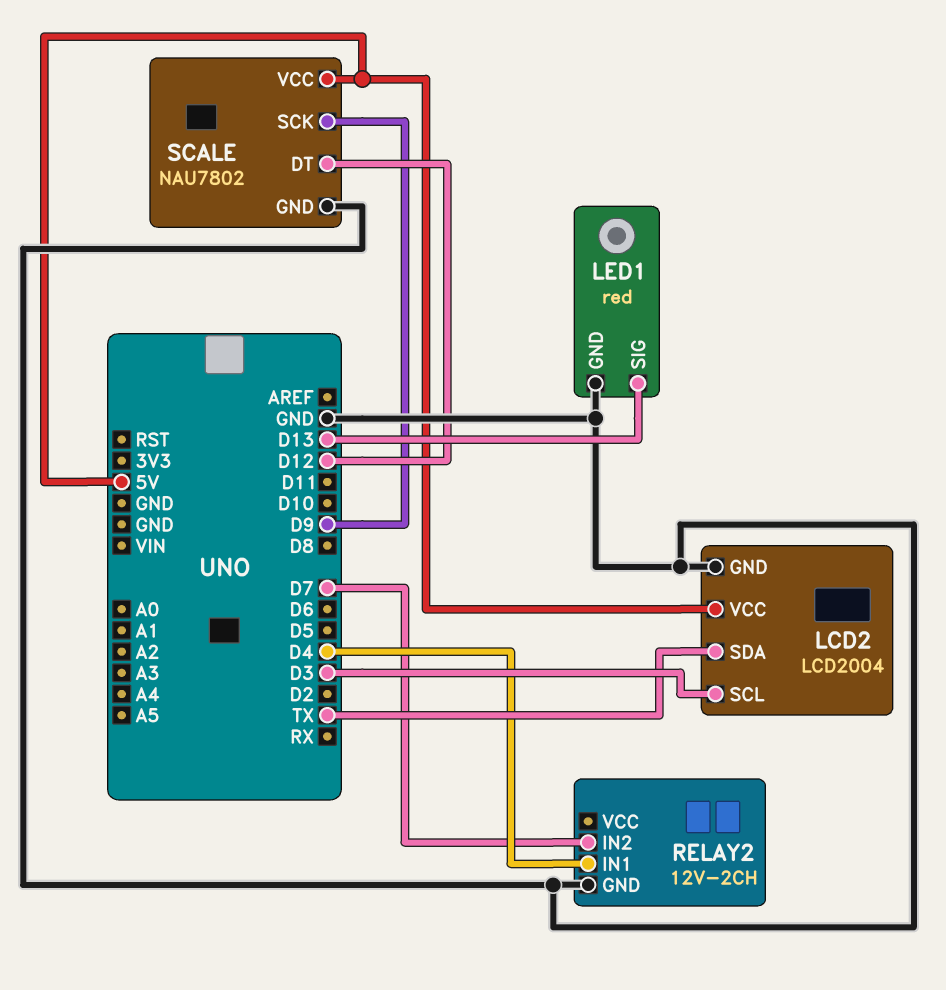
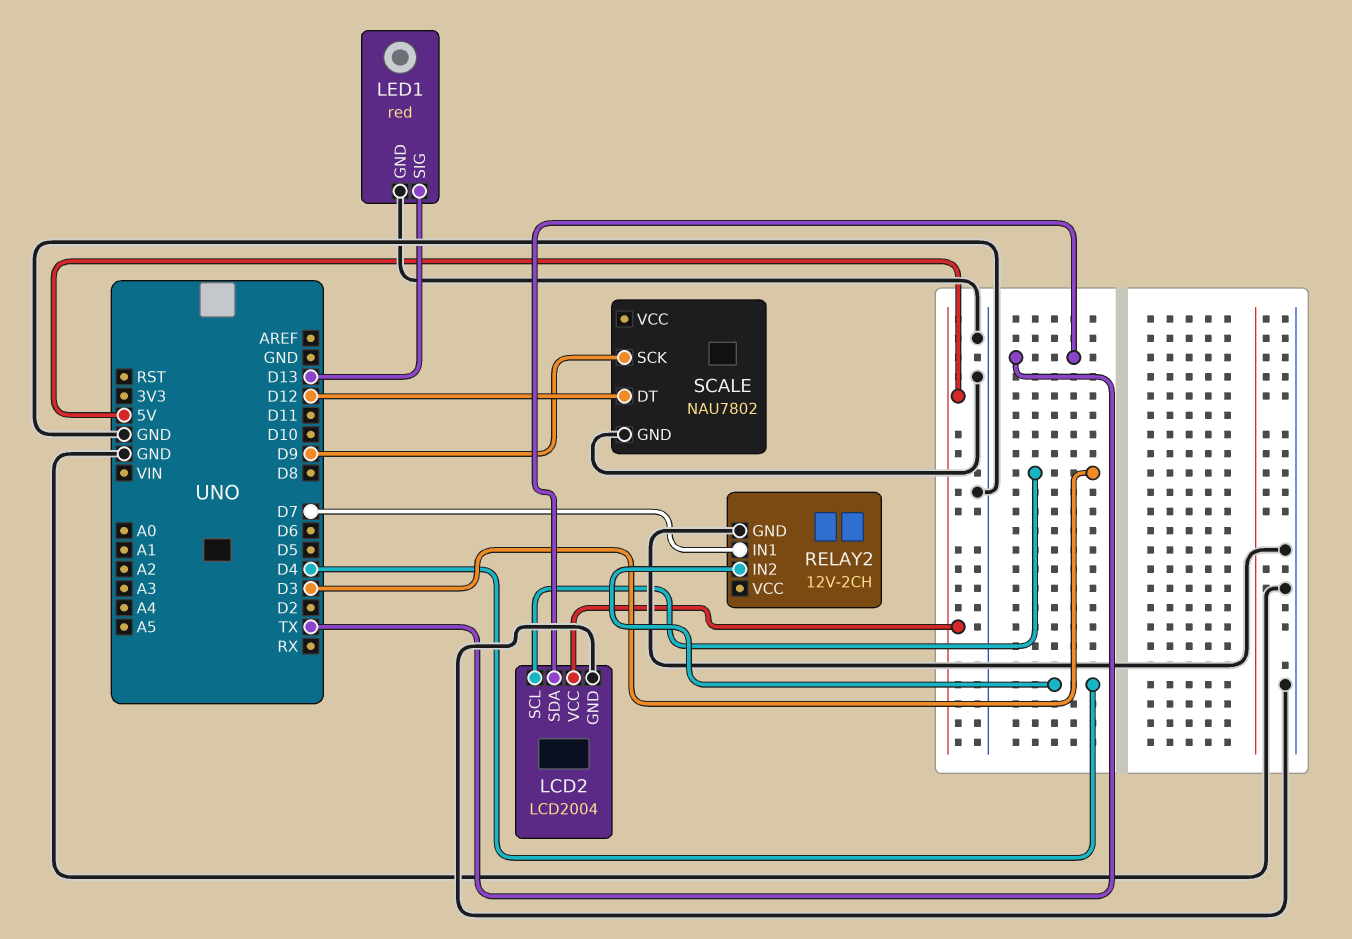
RELAY2 pin IN1: D4 -> D7
RELAY2 pin IN2: D7 -> D4
SCALE pin VCC: 5V -> none

